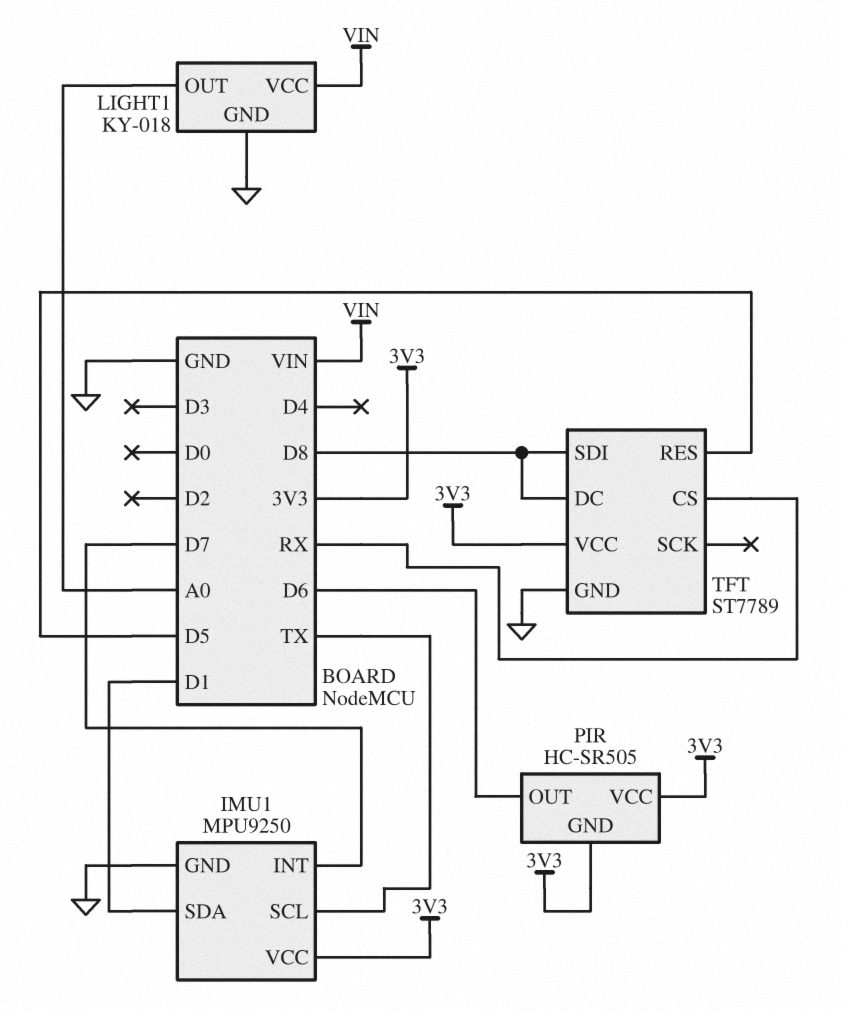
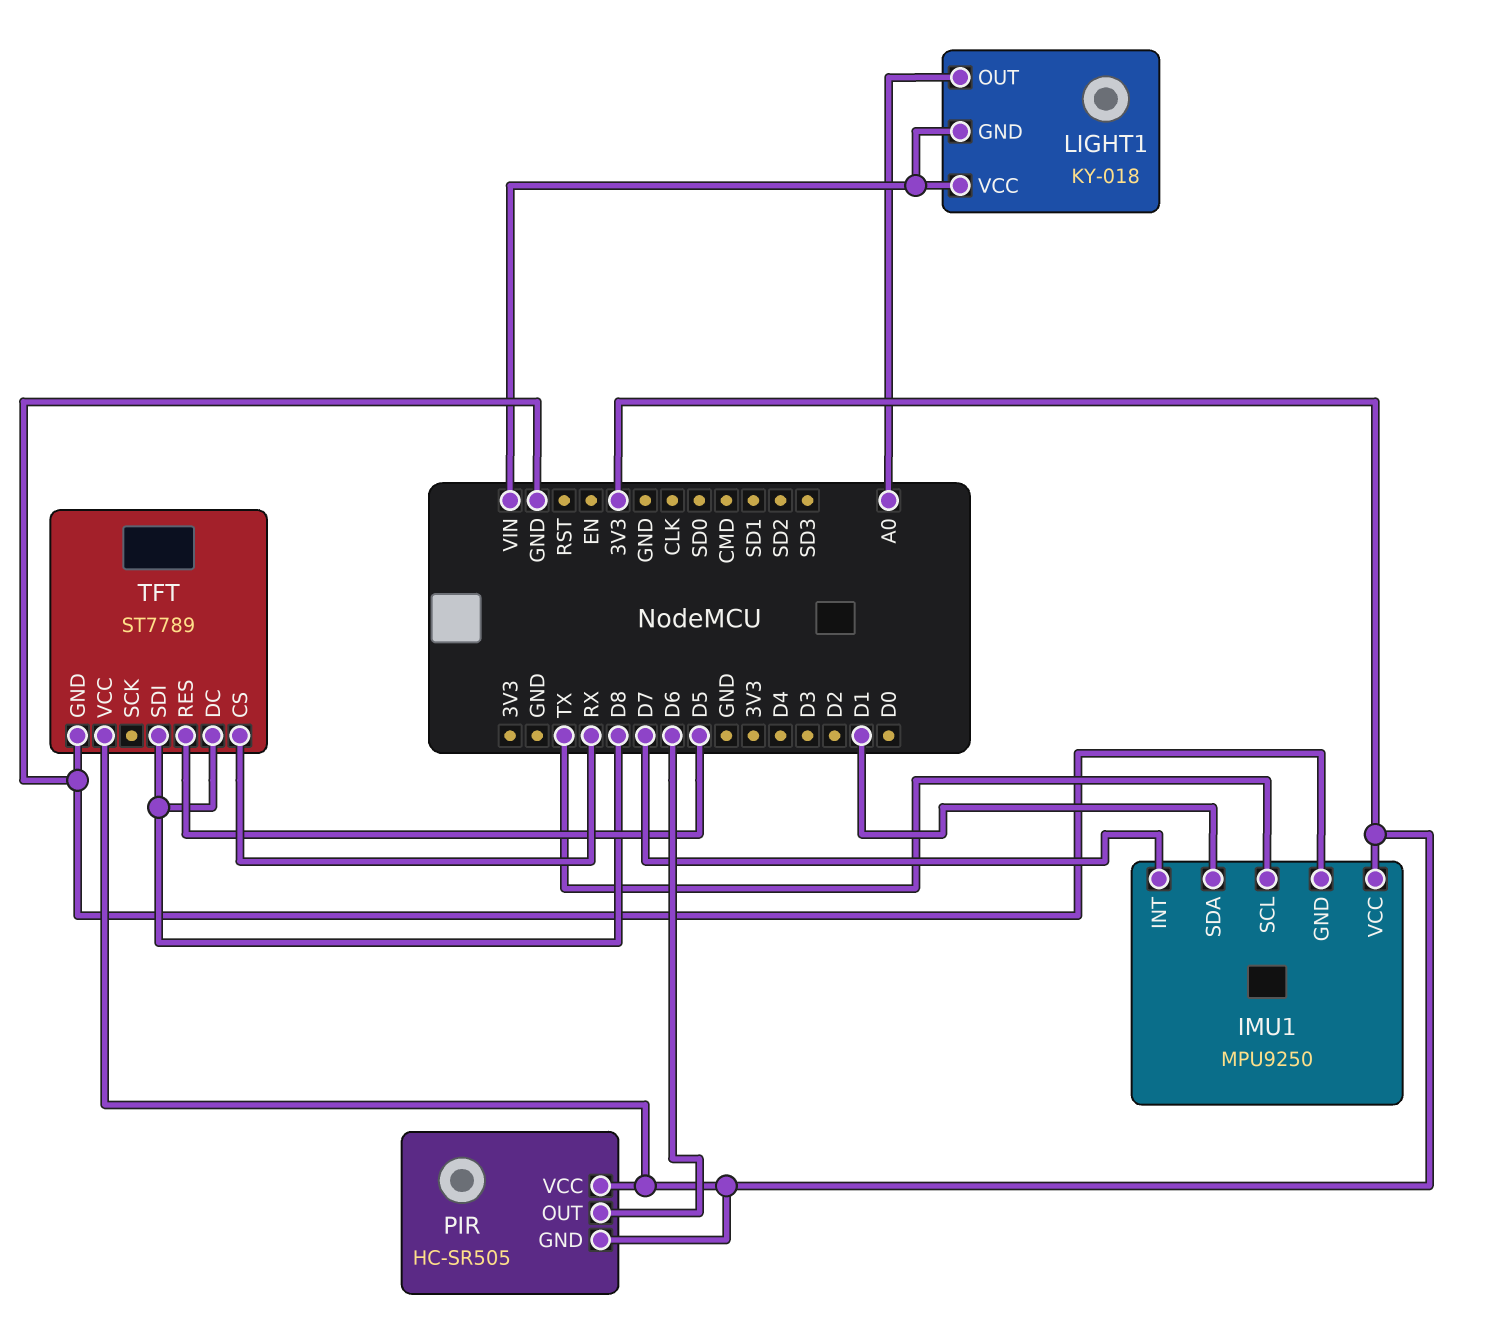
LIGHT1 pin GND: GND -> VIN

